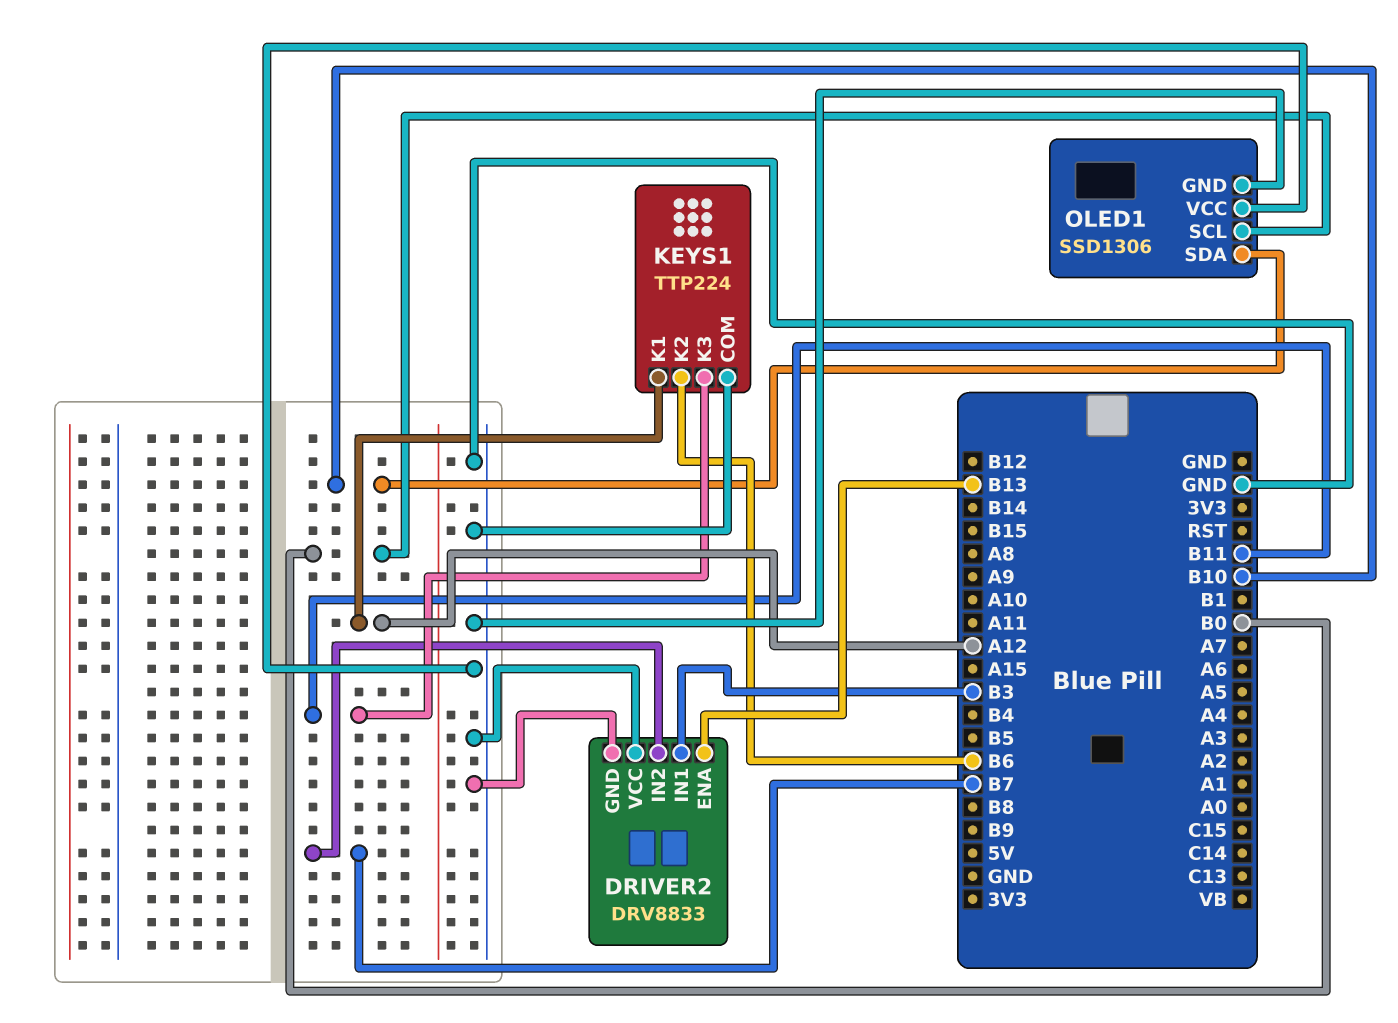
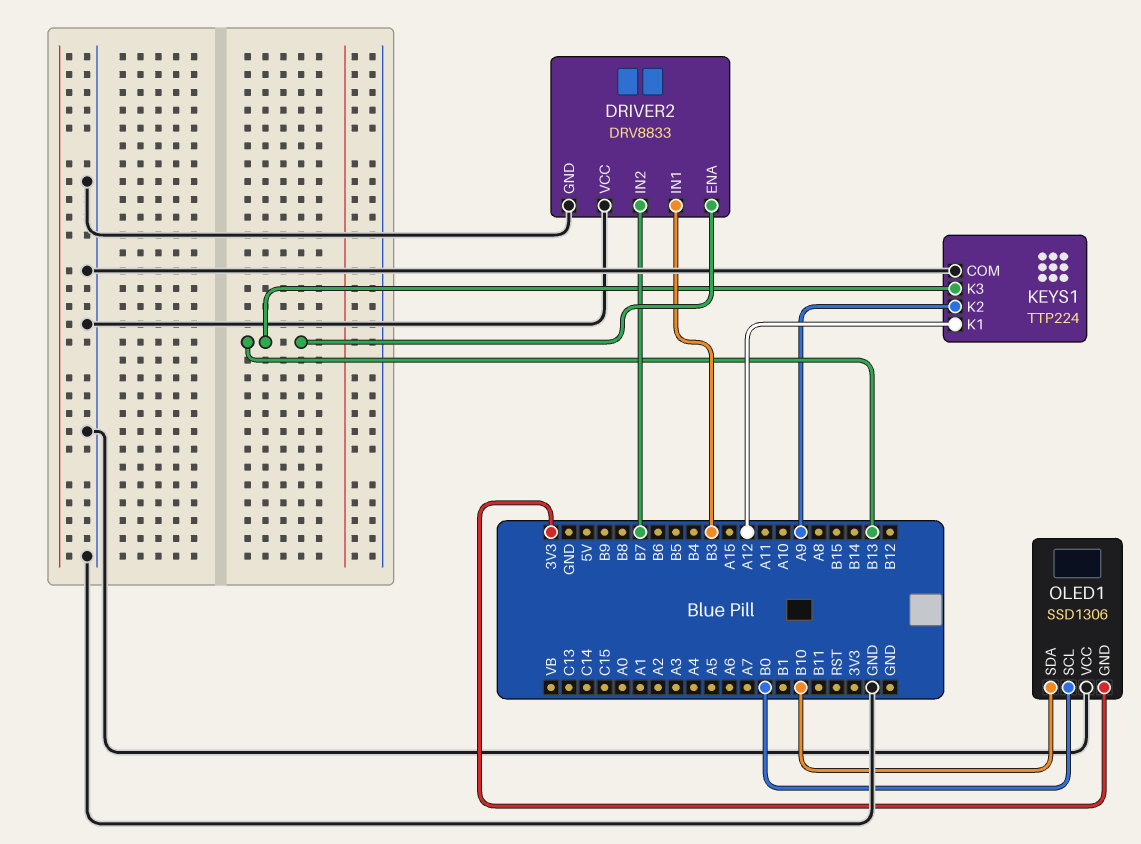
KEYS1 pin K2: B6 -> A9
KEYS1 pin K3: B11 -> B13
OLED1 pin GND: GND -> 3V3

